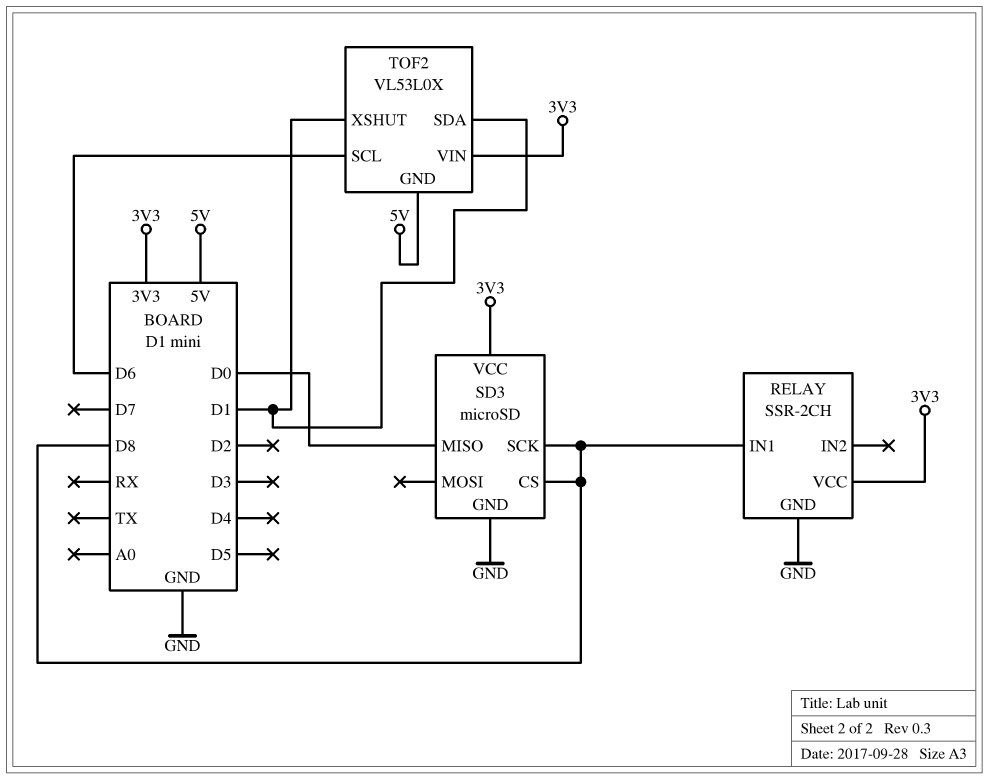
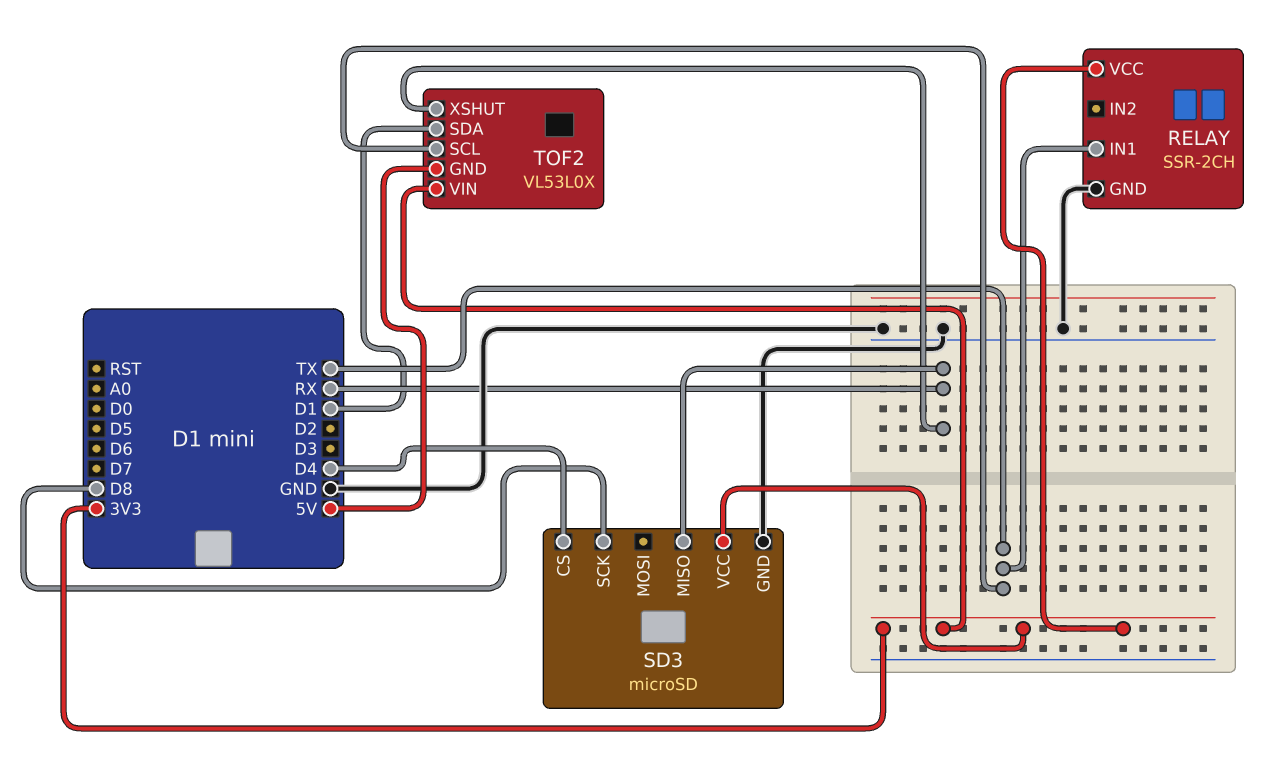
RELAY pin IN1: D8 -> TX
SD3 pin CS: D8 -> D4
SD3 pin MISO: D0 -> RX
TOF2 pin SCL: D6 -> TX
TOF2 pin XSHUT: D1 -> RX

